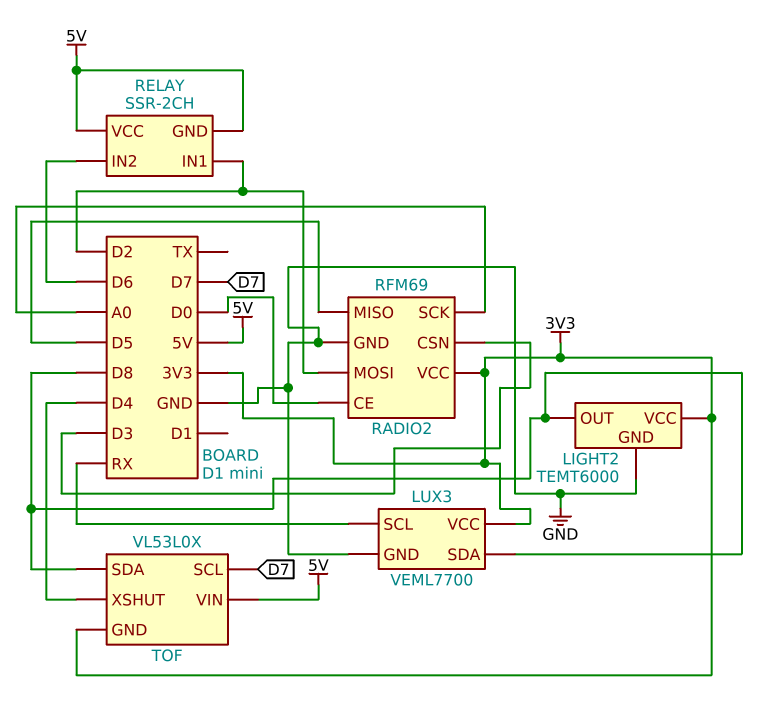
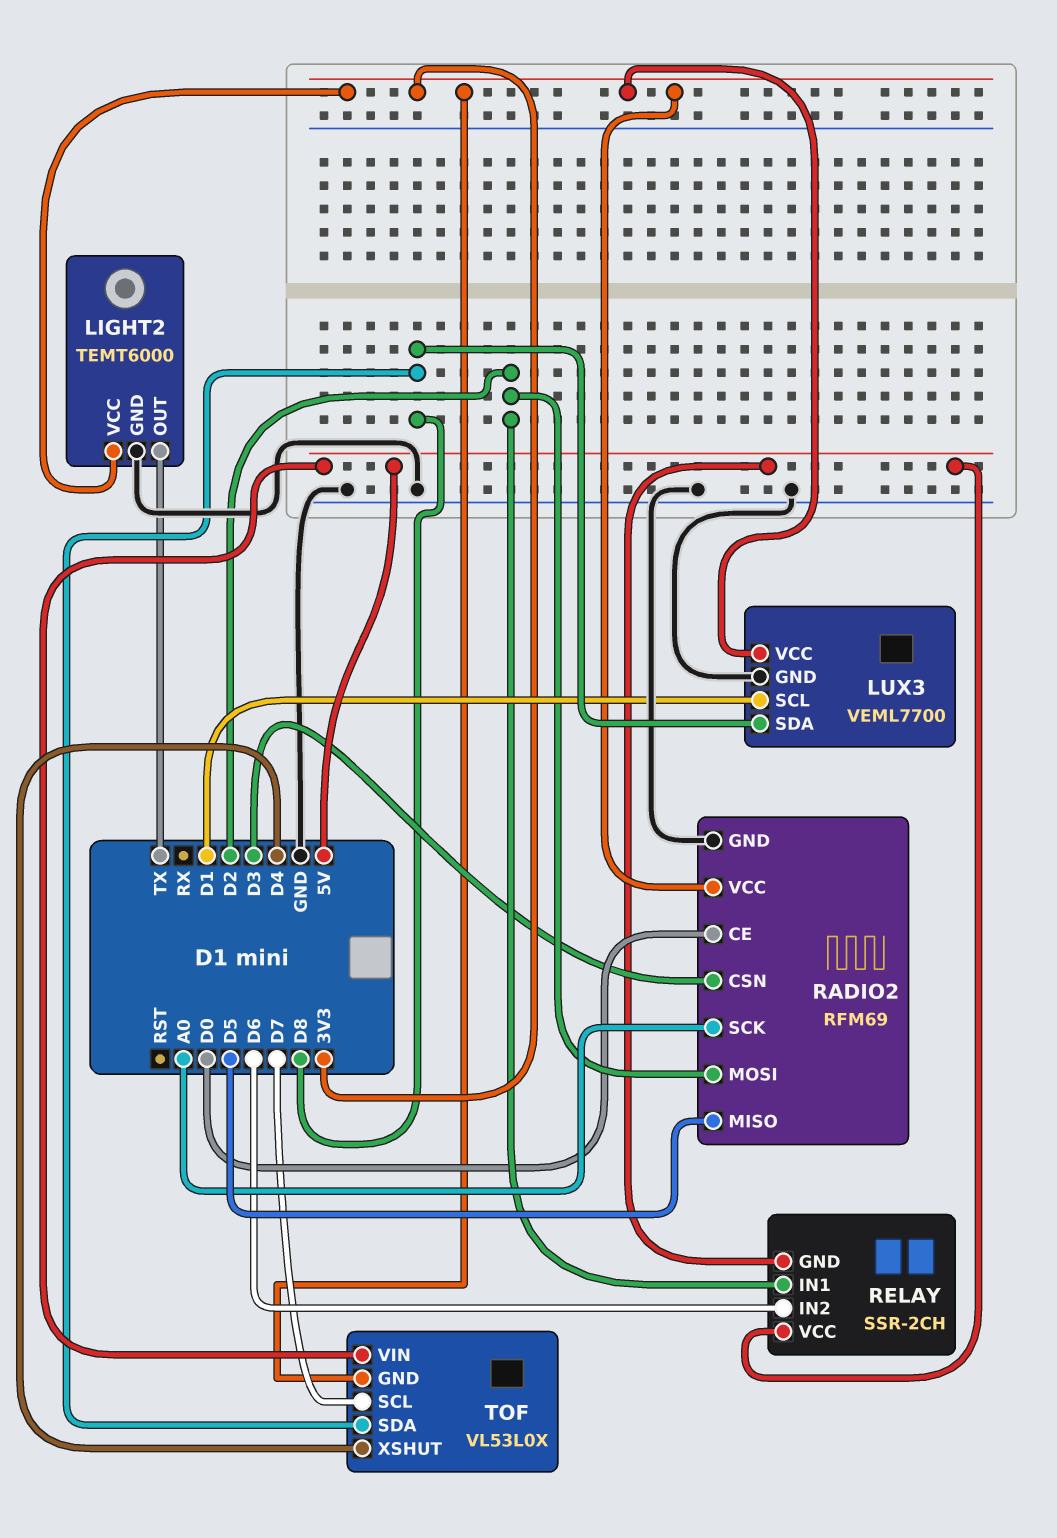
LIGHT2 pin OUT: D8 -> TX
LUX3 pin SCL: RX -> D1

